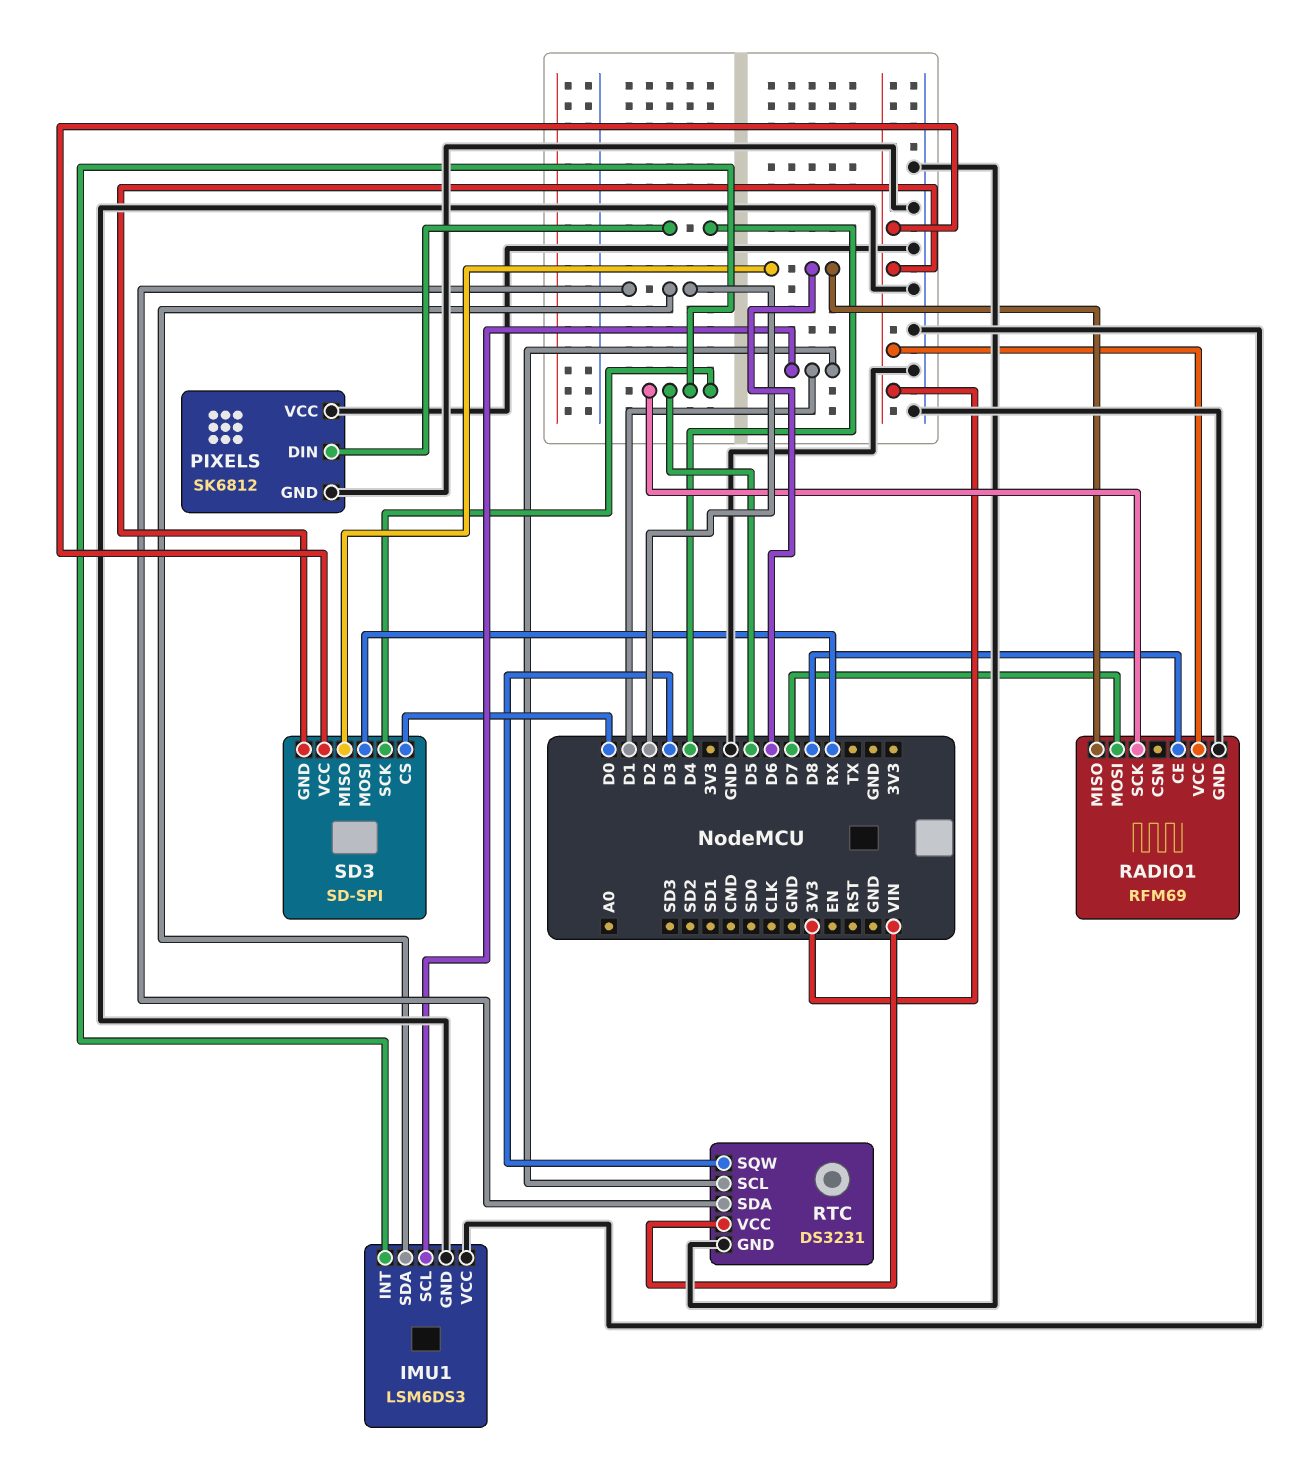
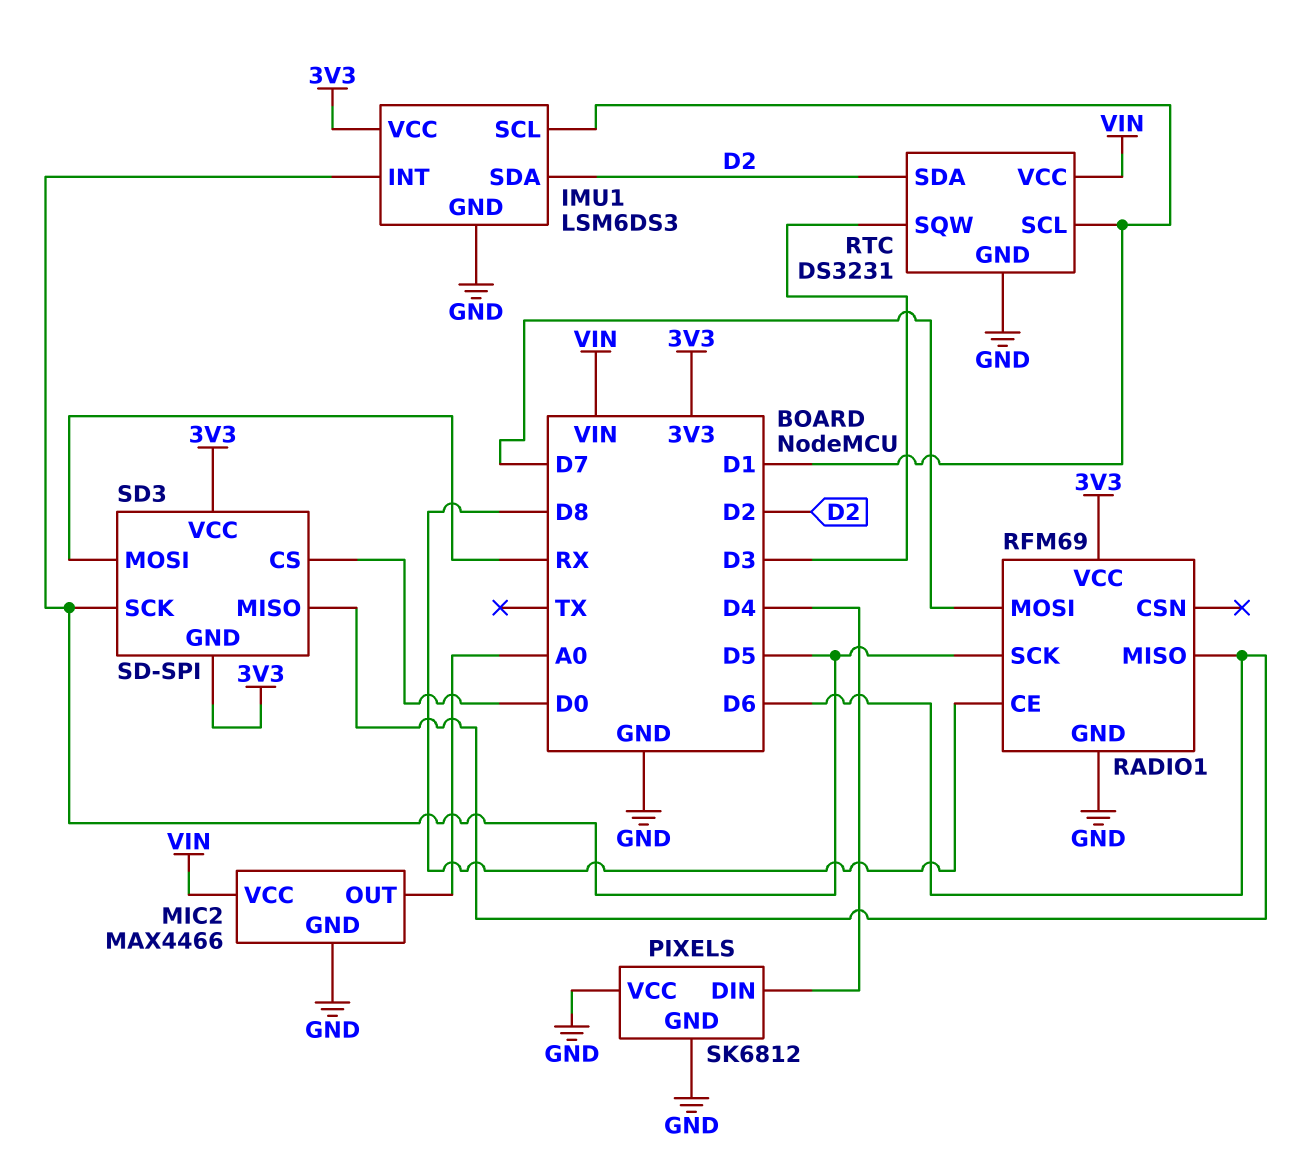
IMU1 pin VCC: GND -> 3V3
MIC2: none -> MAX4466
MIC2 pin GND: none -> GND
MIC2 pin OUT: none -> A0
MIC2 pin VCC: none -> VIN

